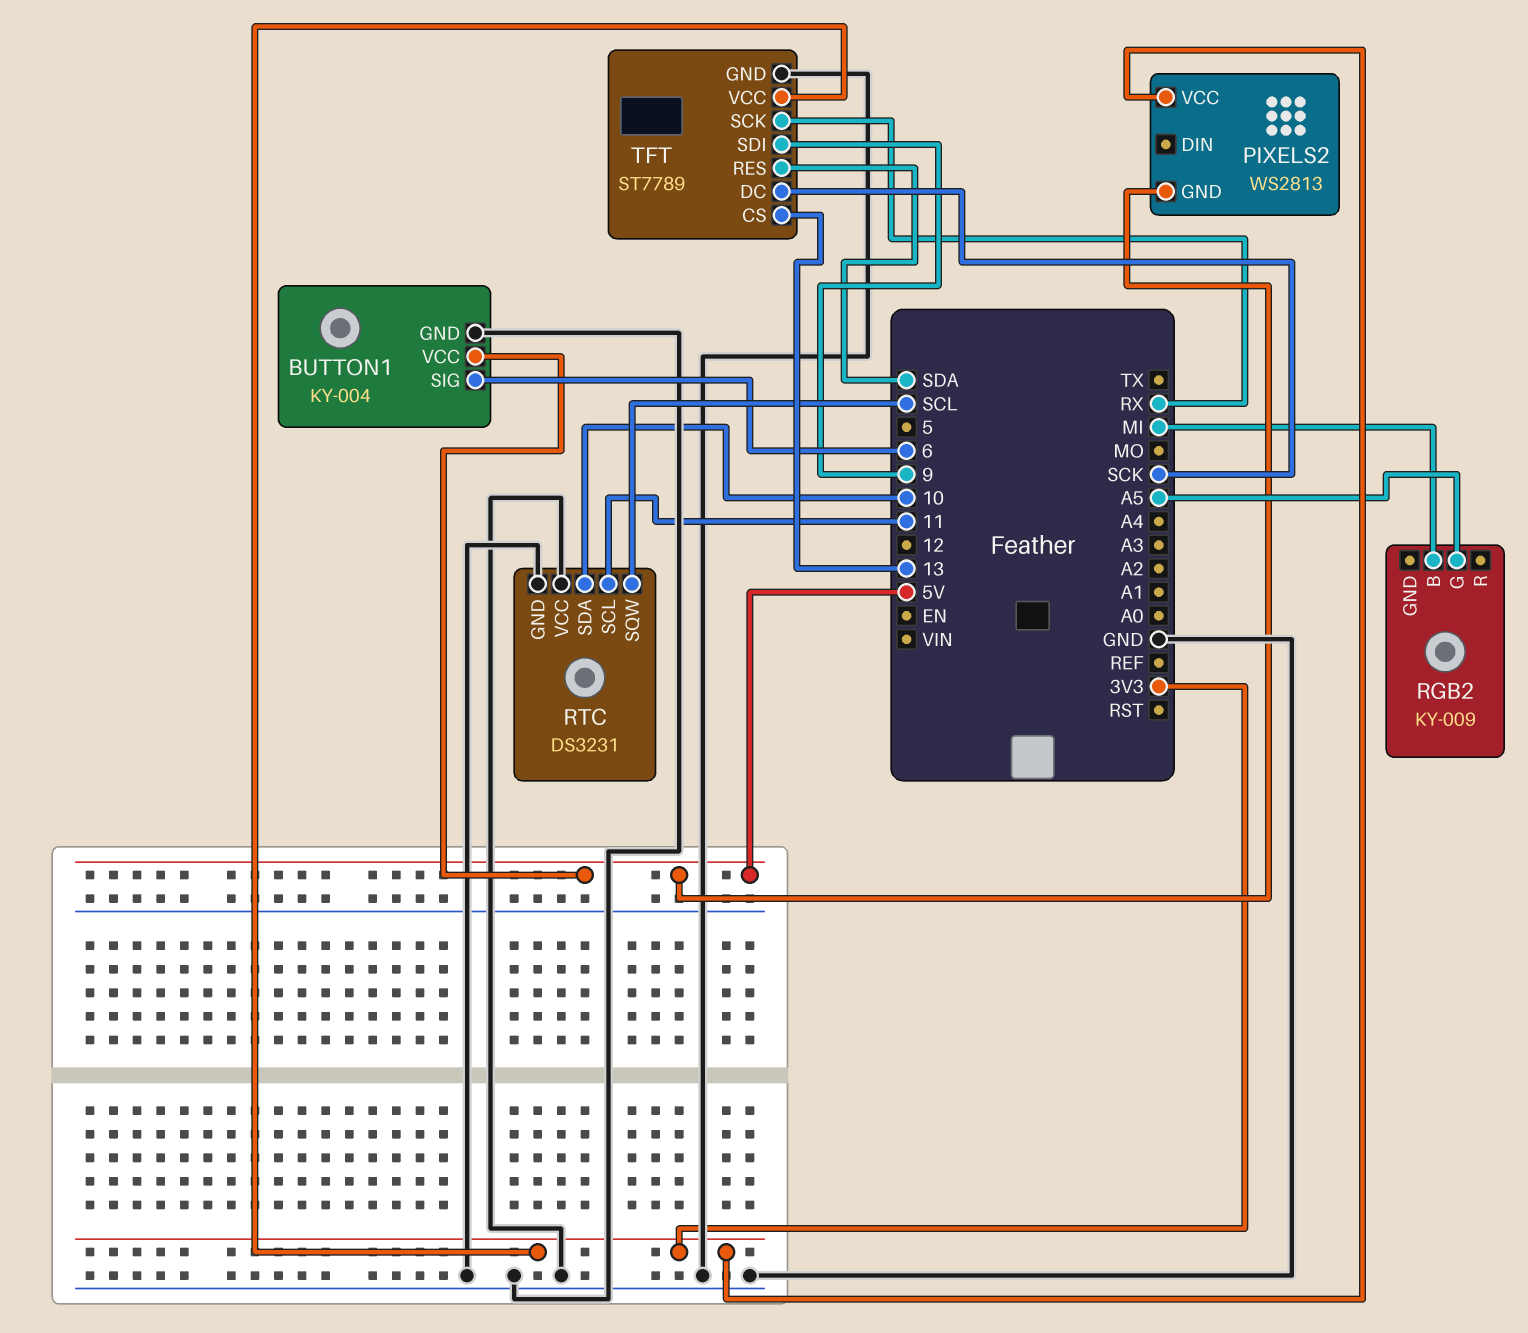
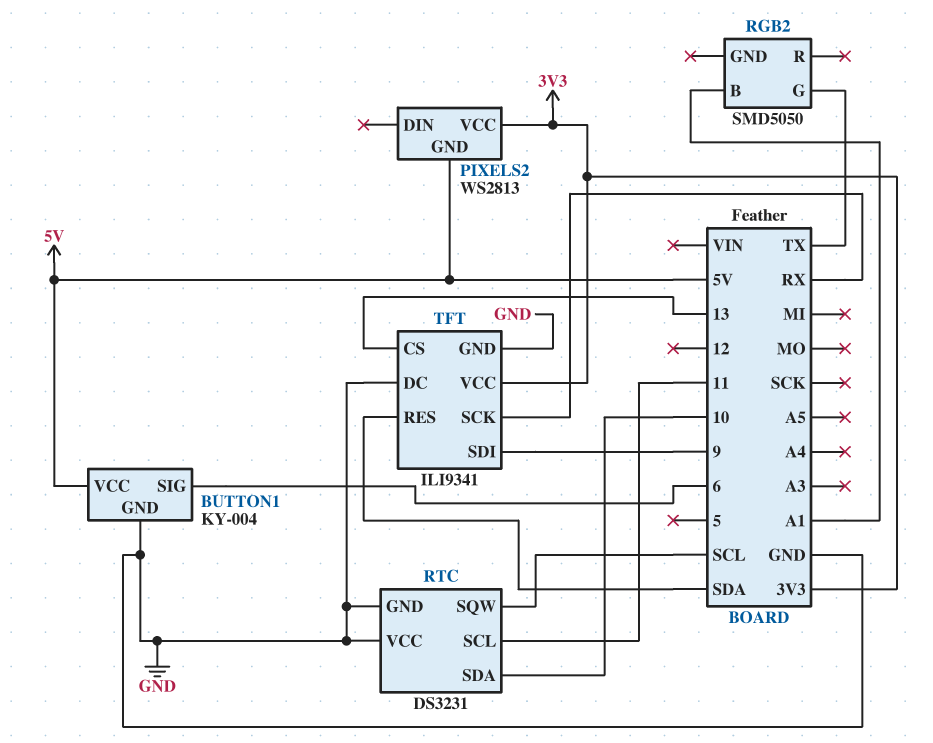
RGB2: KY-009 -> SMD5050
RGB2 pin B: MI -> A1
RGB2 pin G: A5 -> TX
TFT: ST7789 -> ILI9341
TFT pin DC: SCK -> GND

